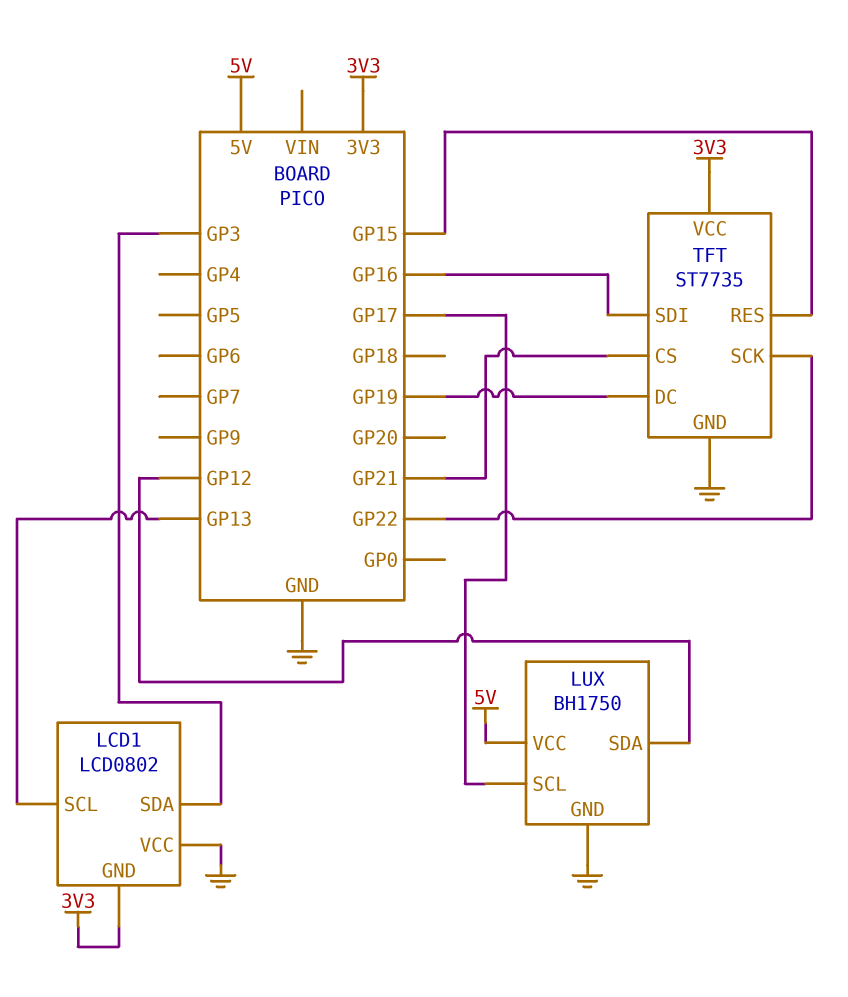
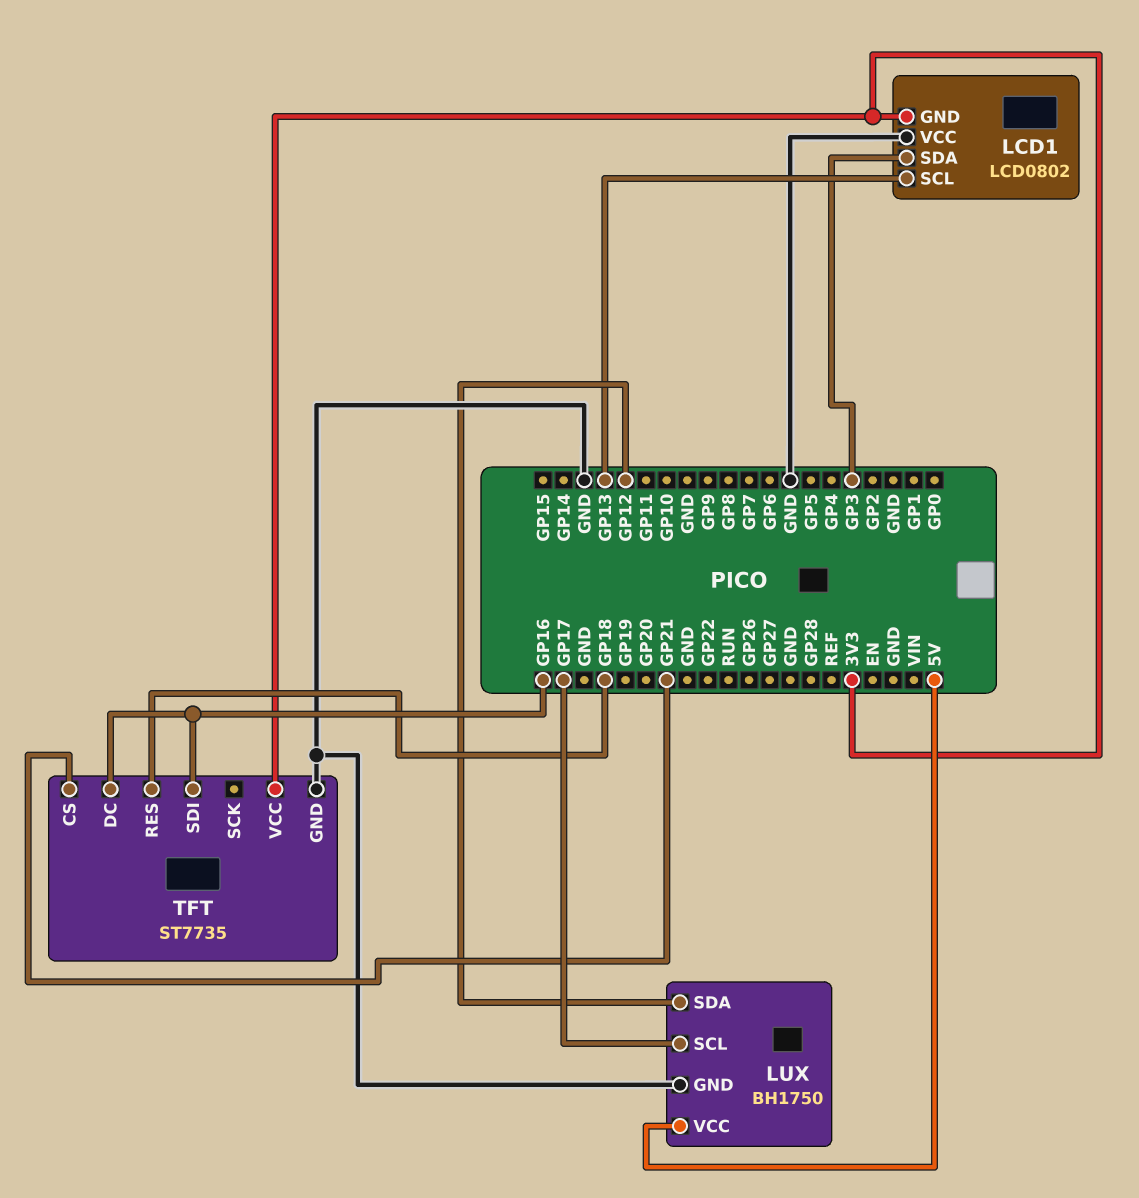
TFT pin DC: GP19 -> GP16
TFT pin RES: GP15 -> GP18
TFT pin SCK: GP22 -> none

